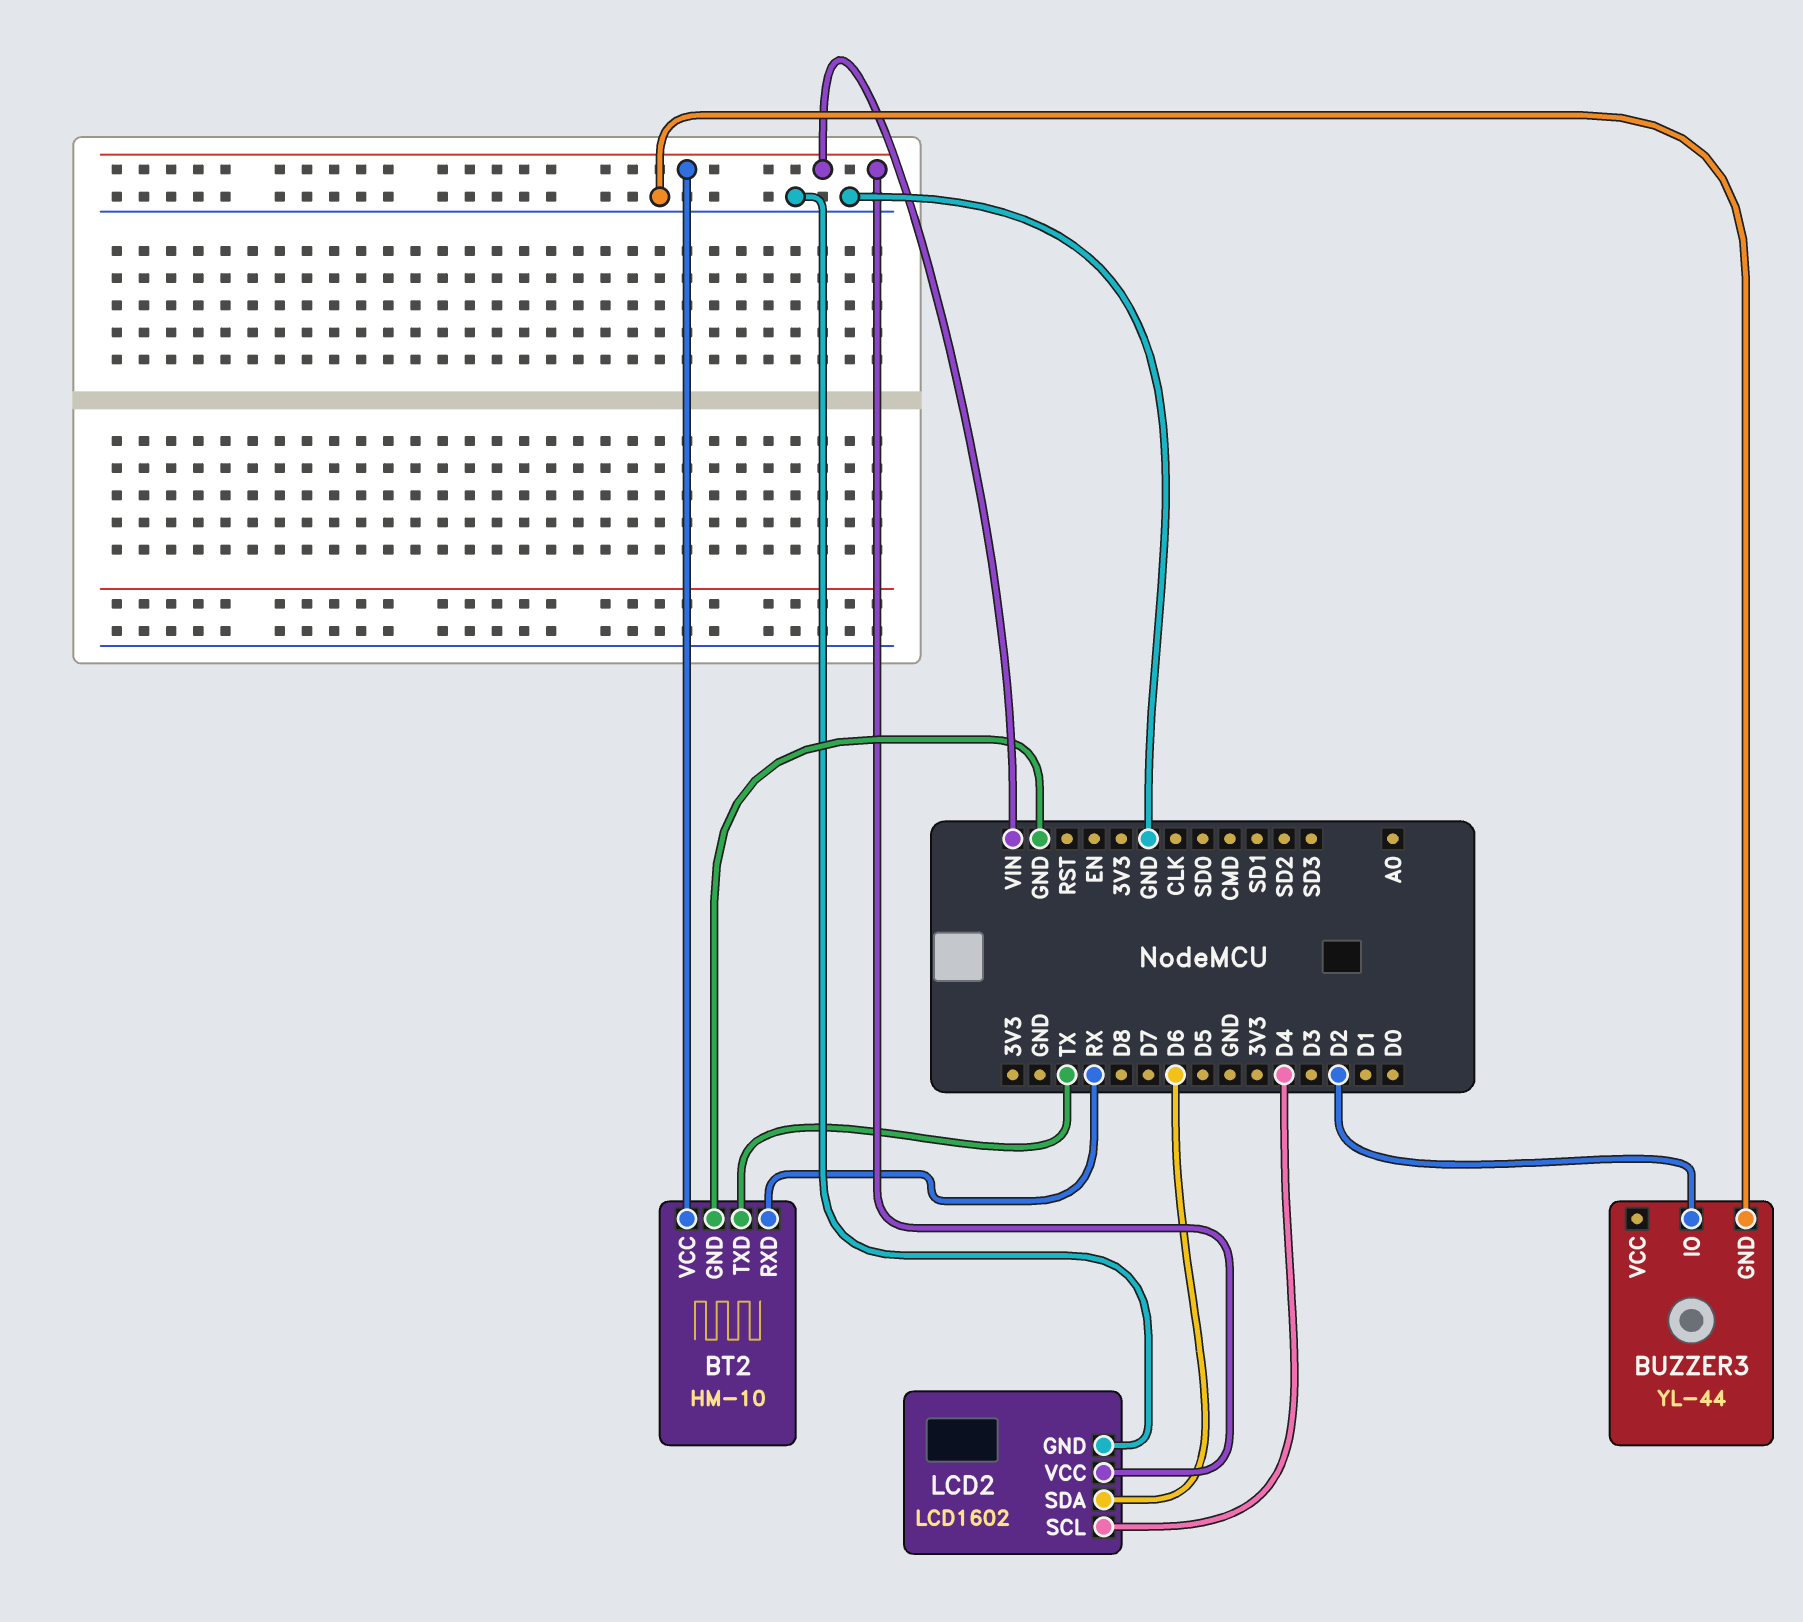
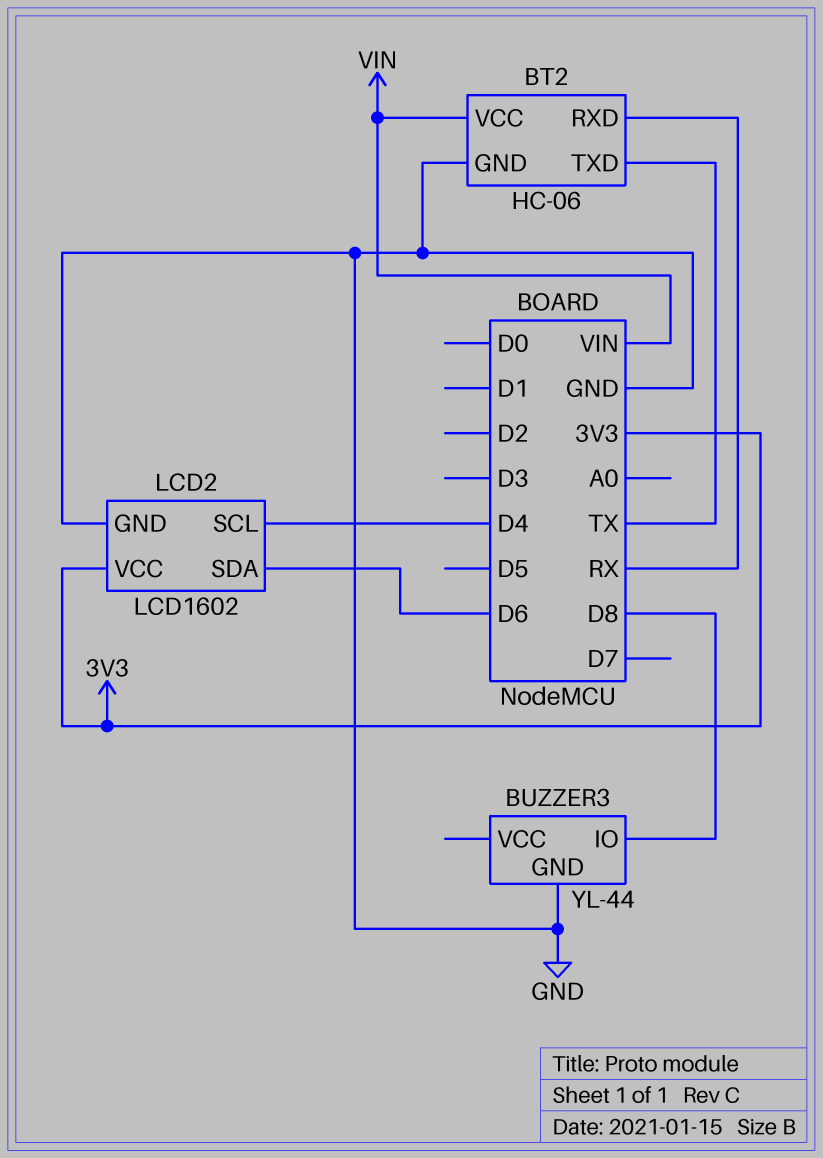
BT2: HM-10 -> HC-06
BUZZER3 pin IO: D2 -> D8
LCD2 pin VCC: VIN -> 3V3

